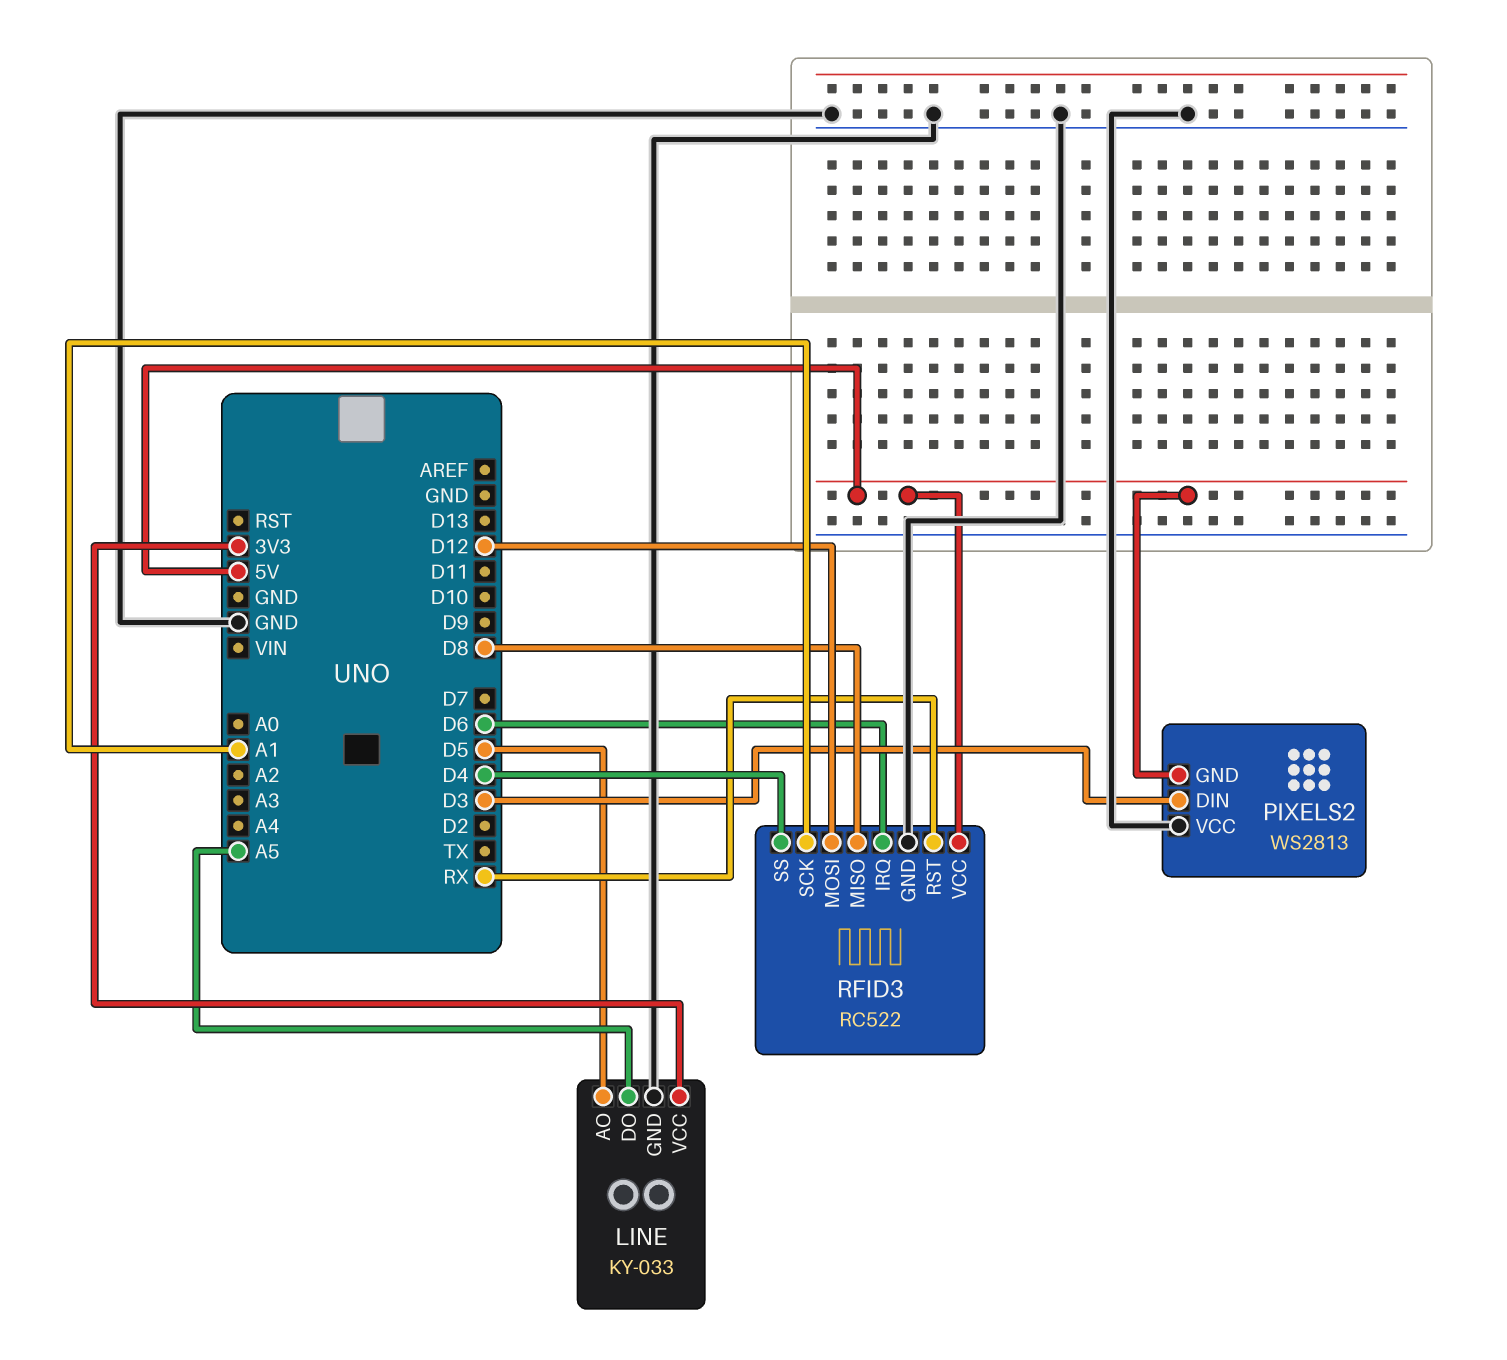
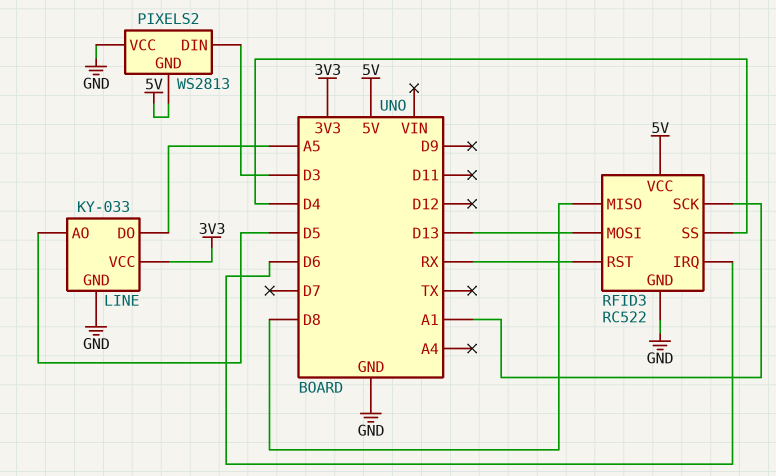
RFID3 pin MOSI: D12 -> D13

